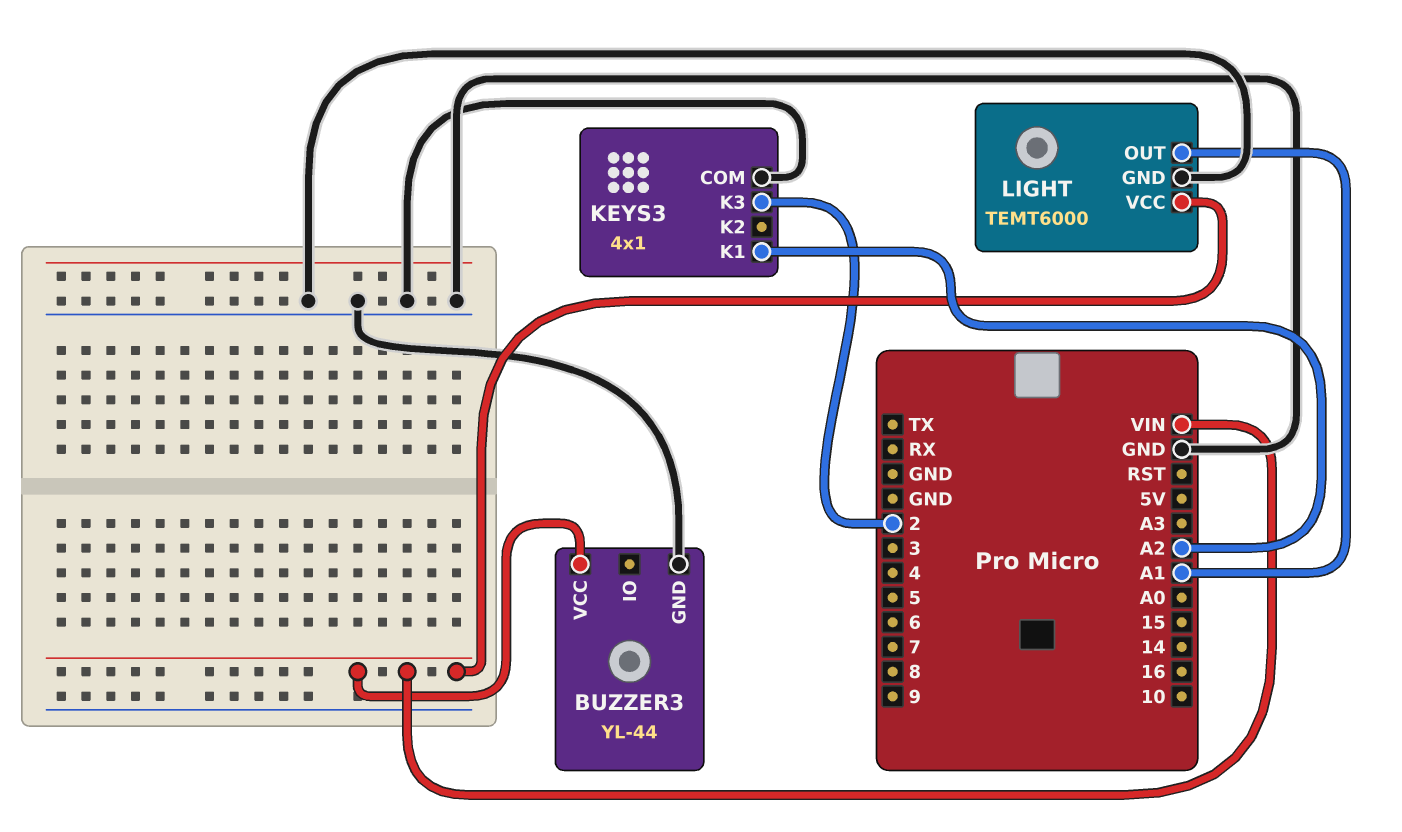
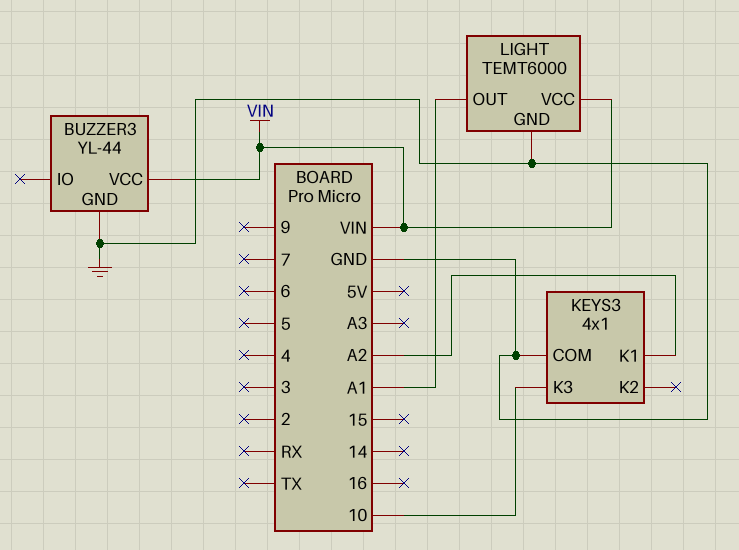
KEYS3 pin K3: 2 -> 10

